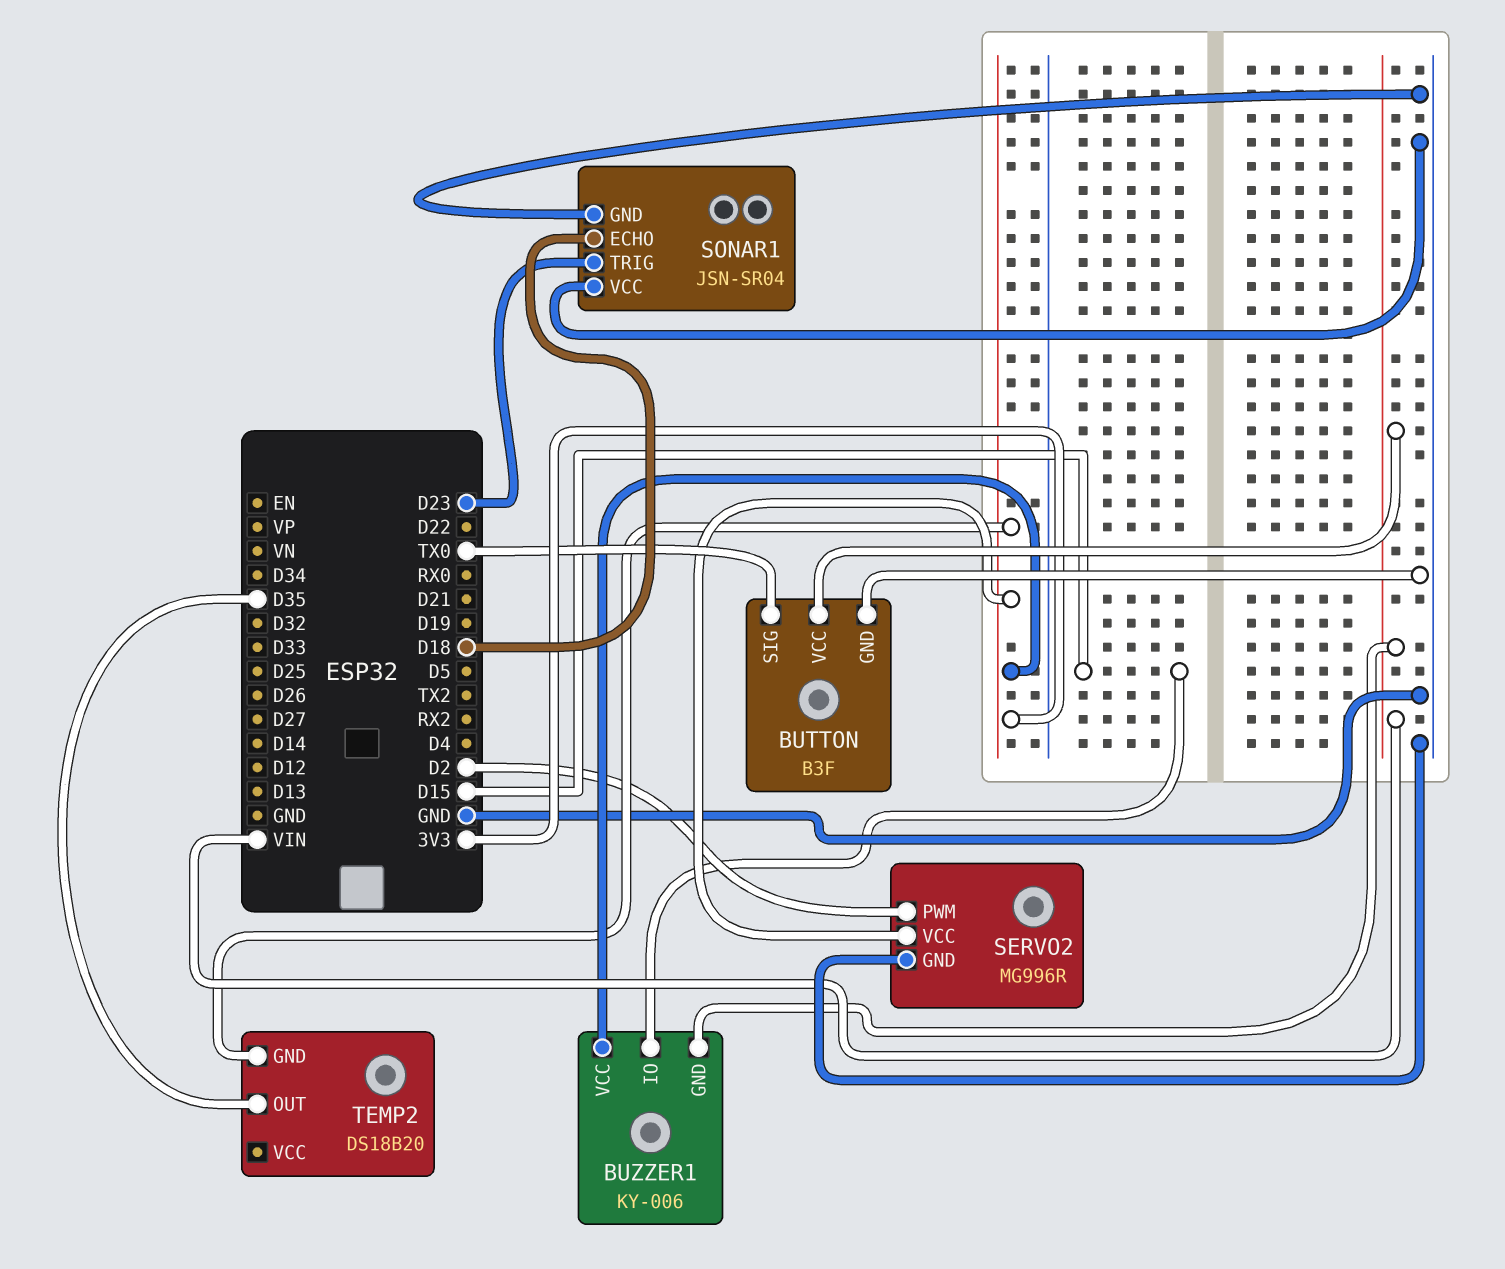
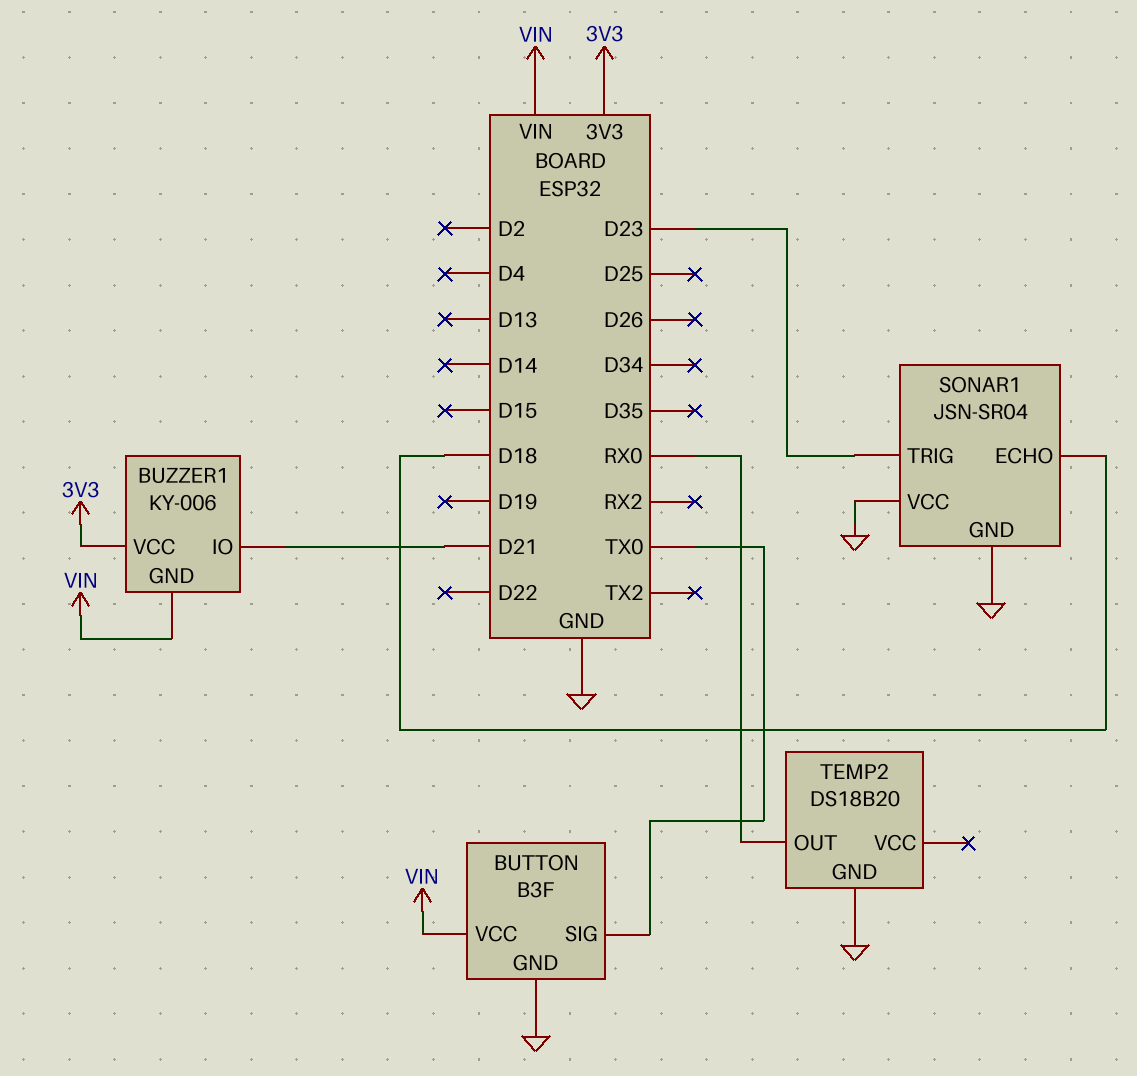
BUZZER1 pin IO: D15 -> D21
SERVO2: MG996R -> none
SERVO2 pin GND: GND -> none
SERVO2 pin PWM: D2 -> none
SERVO2 pin VCC: 3V3 -> none
TEMP2 pin GND: 3V3 -> GND
TEMP2 pin OUT: D35 -> RX0

